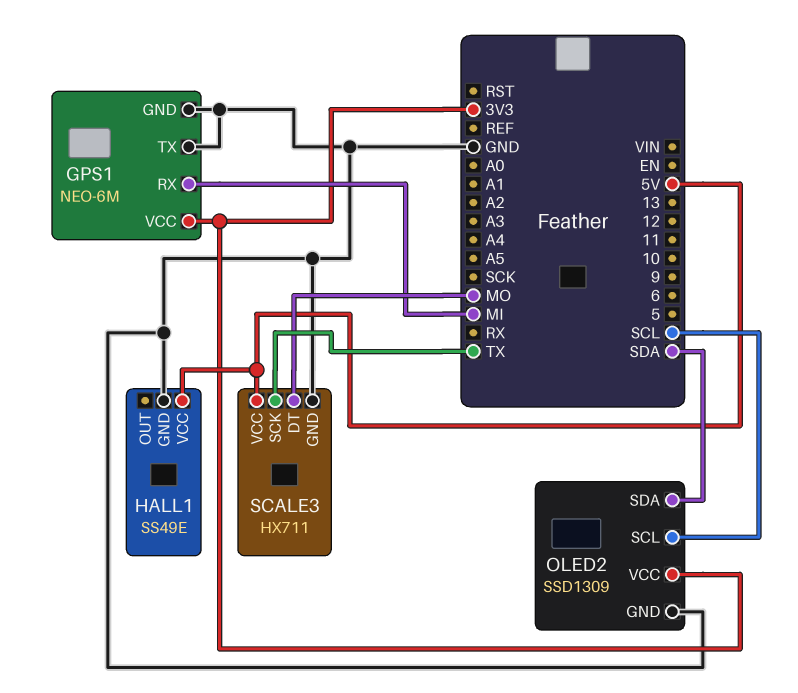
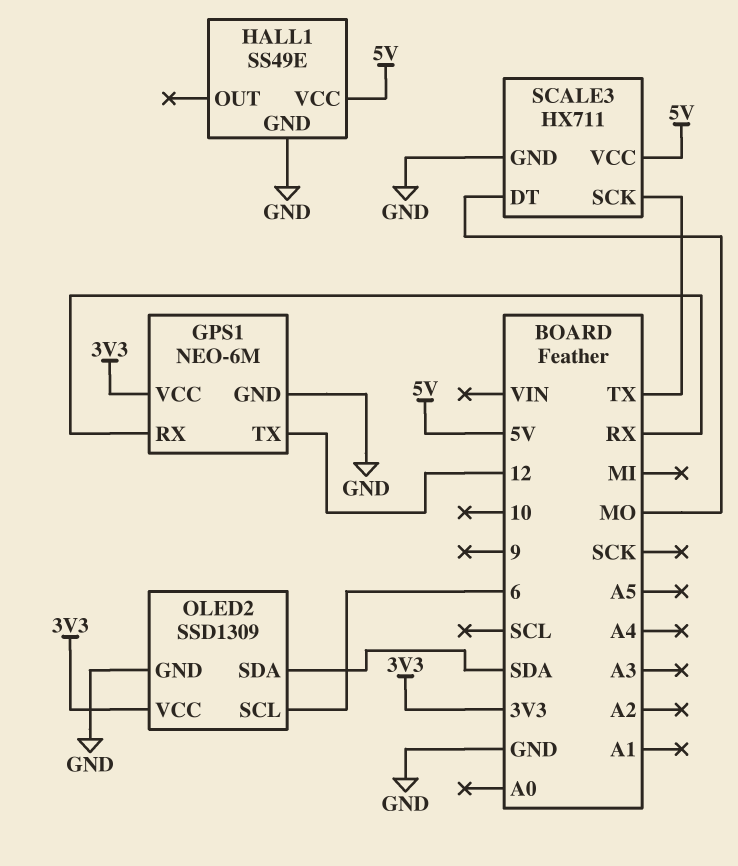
GPS1 pin RX: MI -> RX
GPS1 pin TX: GND -> 12
OLED2 pin SCL: SCL -> 6

